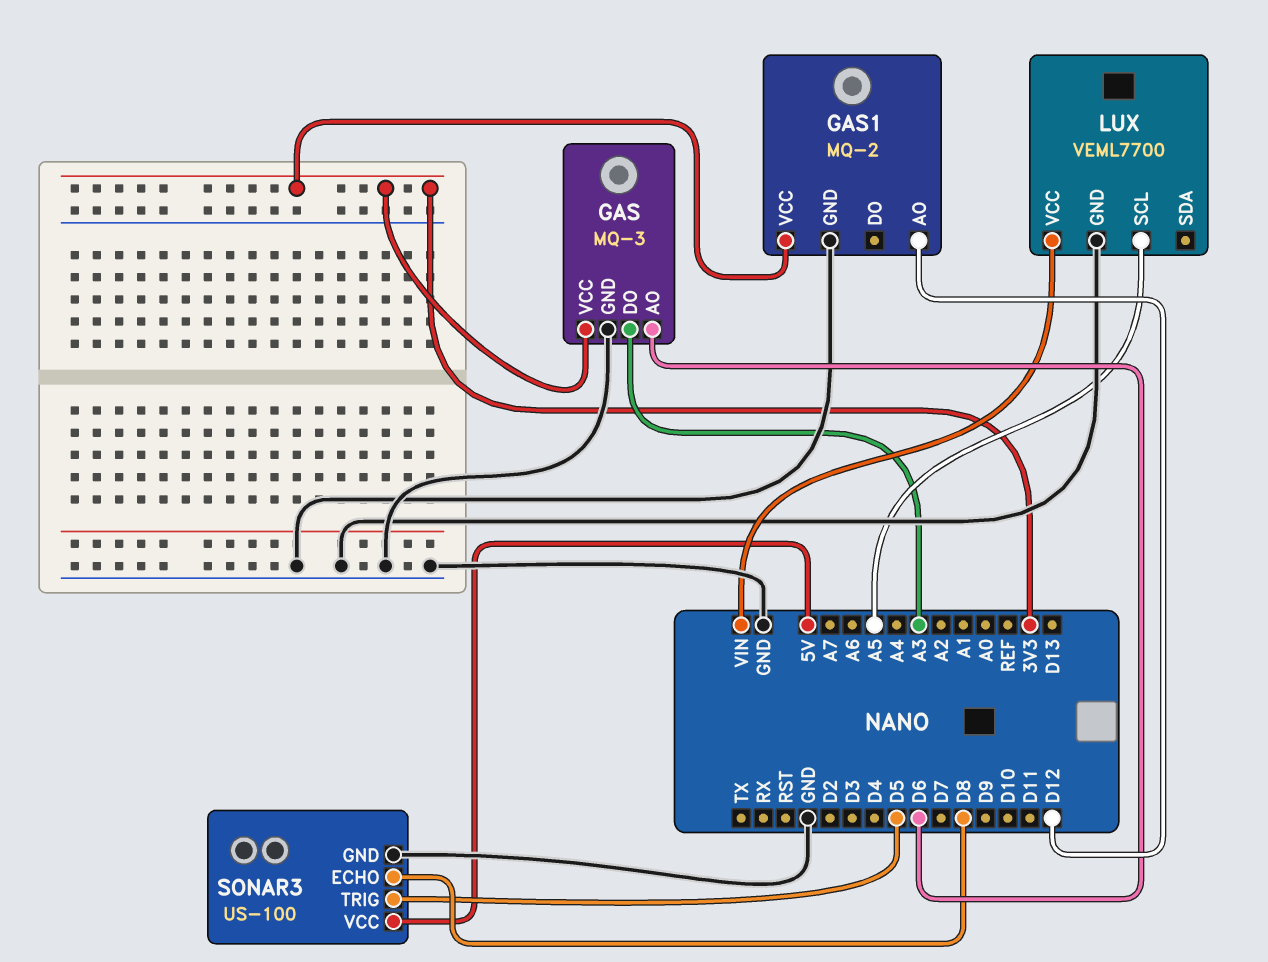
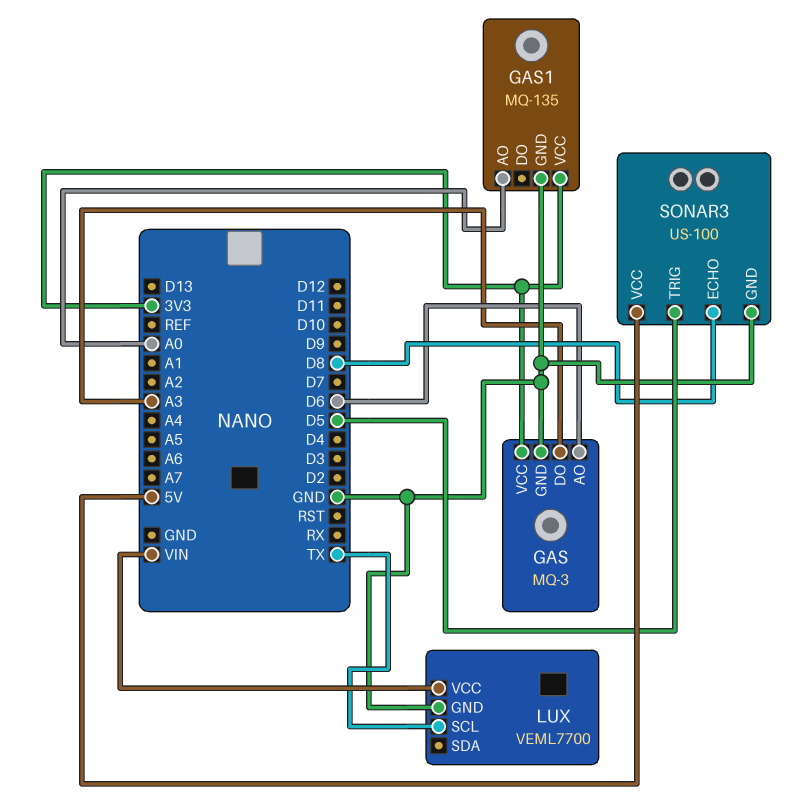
GAS1: MQ-2 -> MQ-135
GAS1 pin AO: D12 -> A0
LUX pin SCL: A5 -> TX

